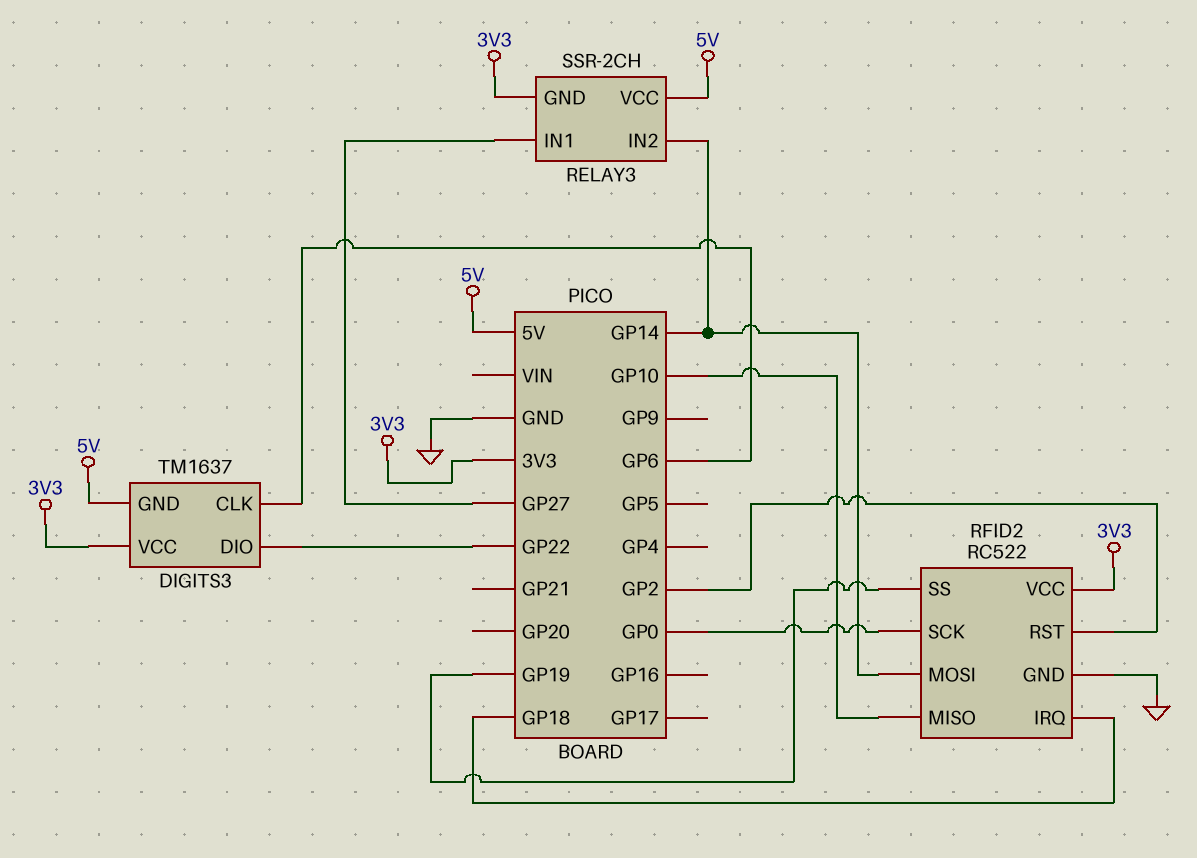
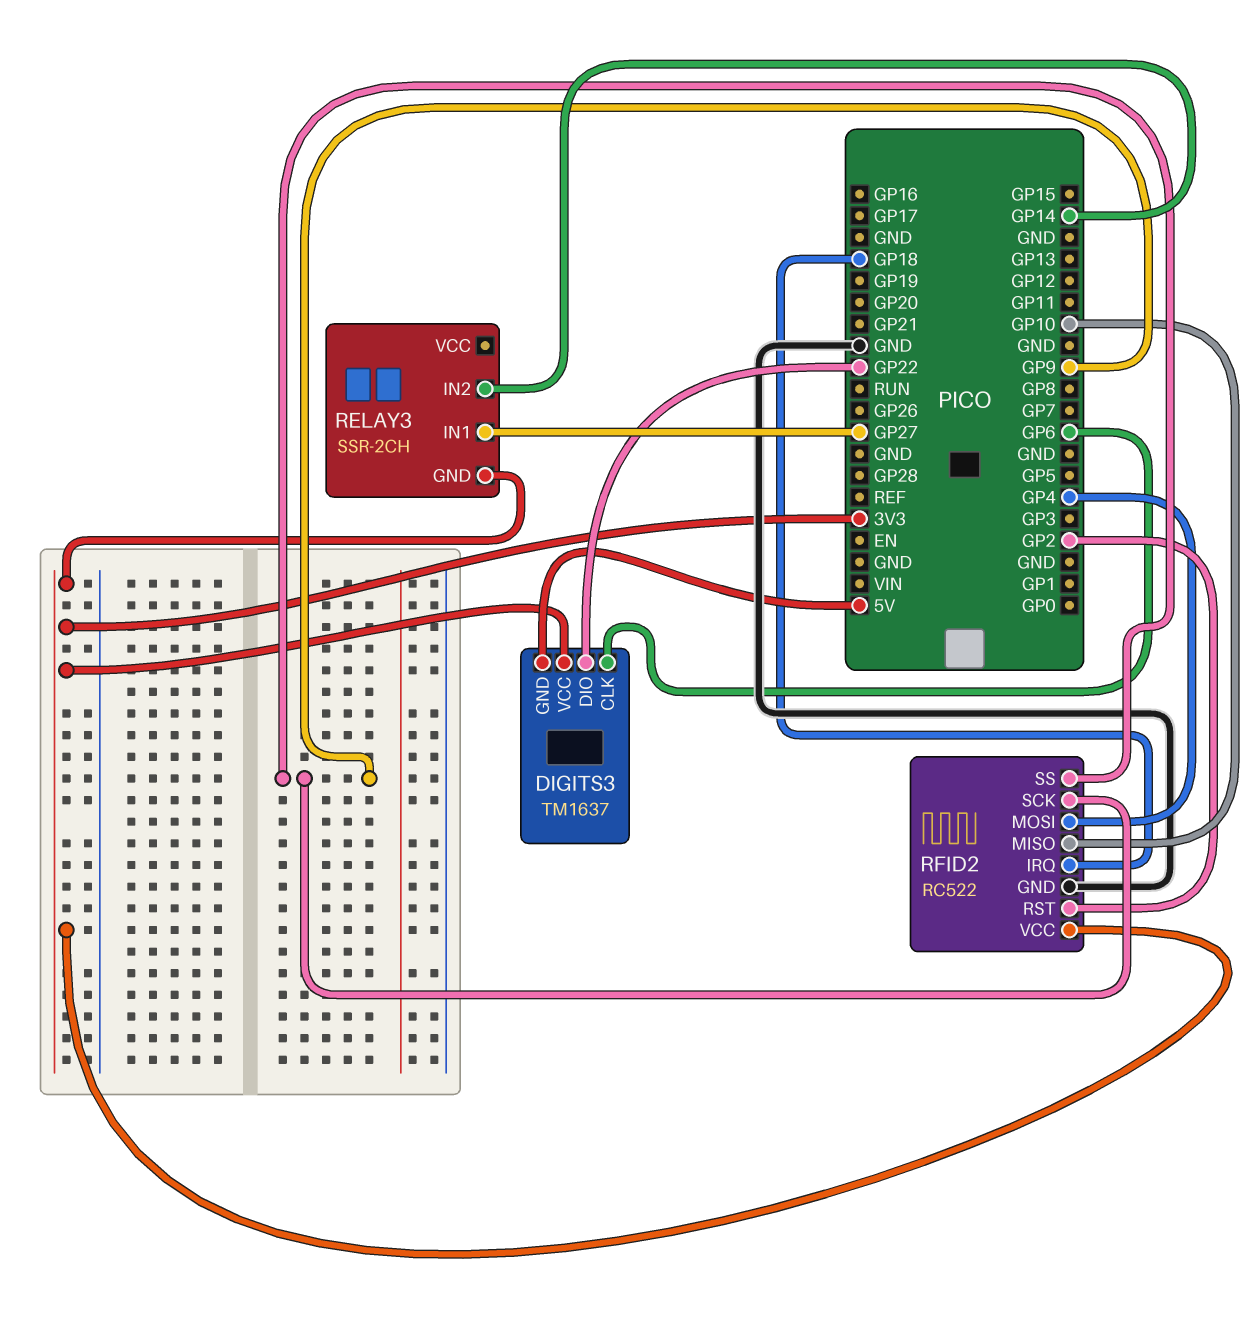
RELAY3 pin VCC: 5V -> none
RFID2 pin MOSI: GP14 -> GP4
RFID2 pin SCK: GP0 -> GP9
RFID2 pin SS: GP19 -> GP9

